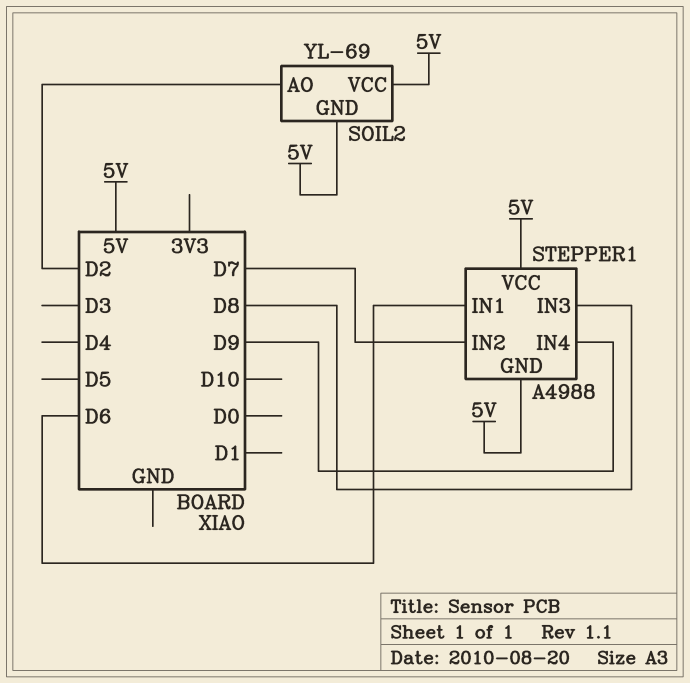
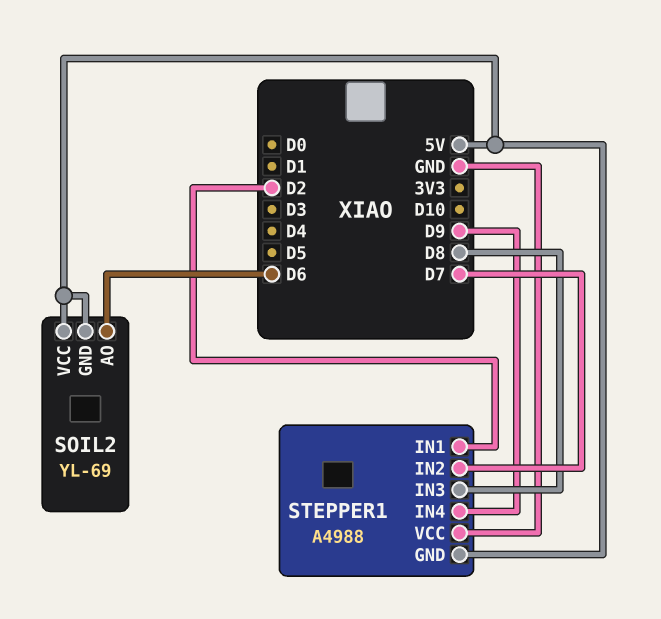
SOIL2 pin AO: D2 -> D6
STEPPER1 pin IN1: D6 -> D2
STEPPER1 pin VCC: 5V -> GND

